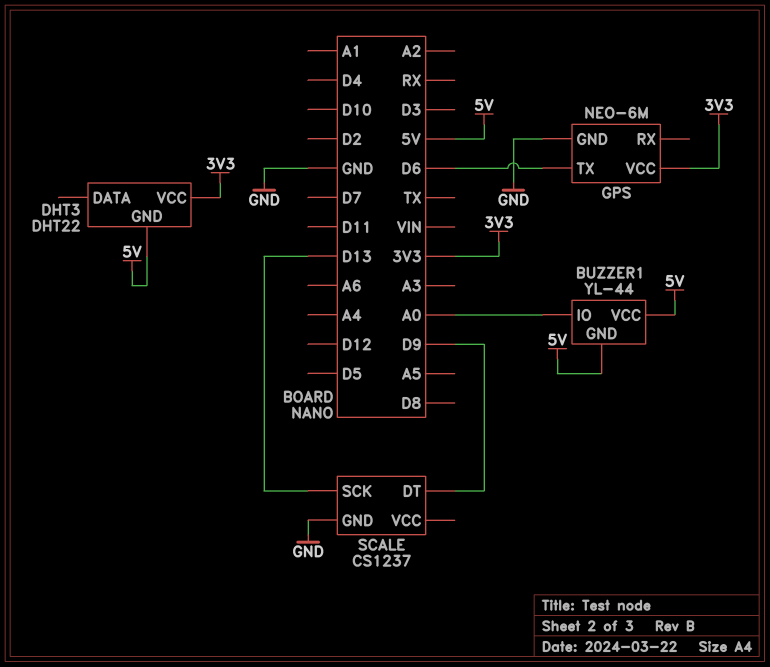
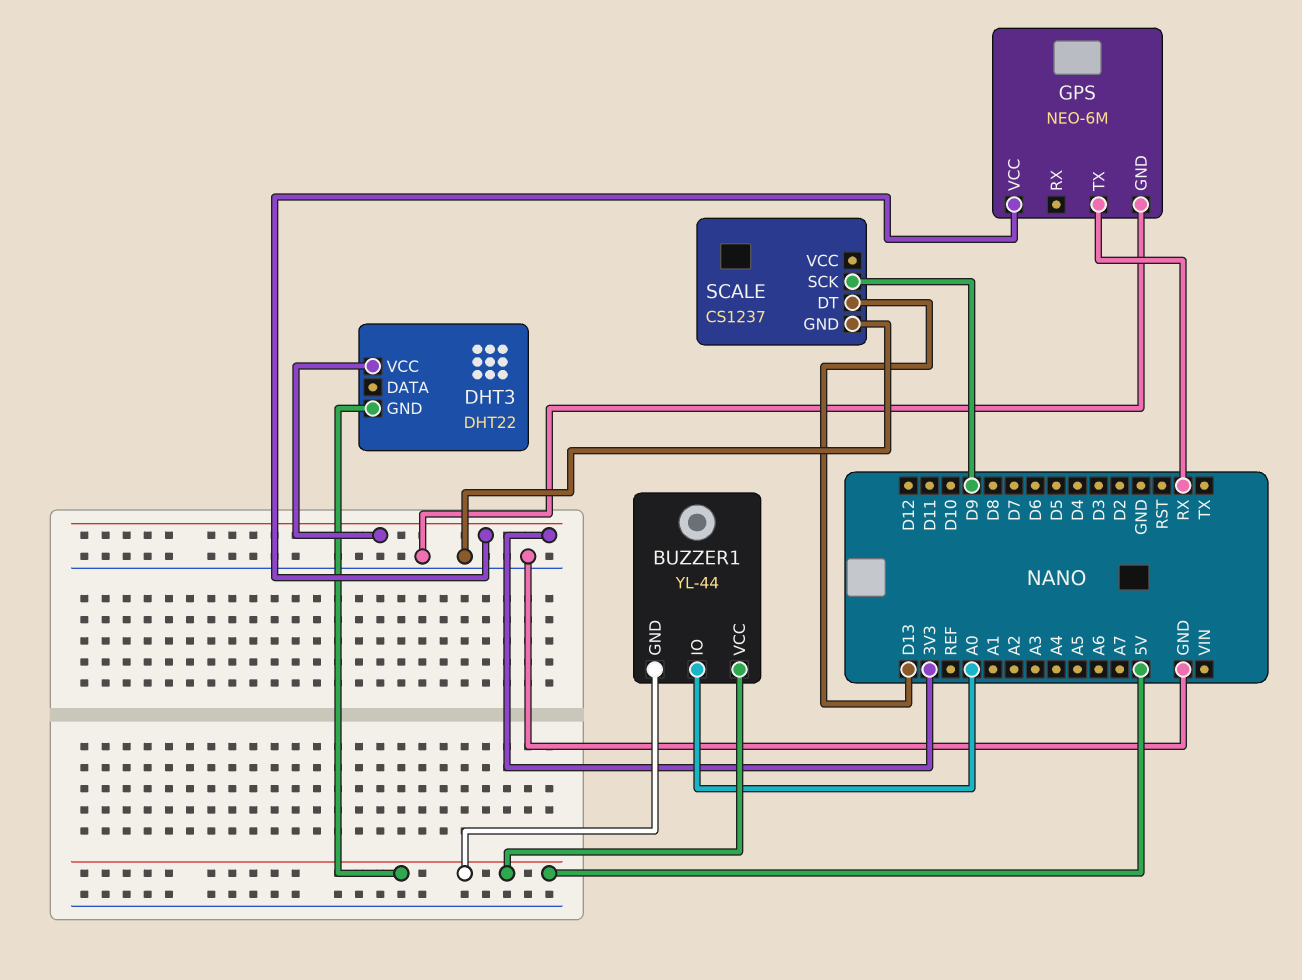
GPS pin TX: D6 -> RX
SCALE pin DT: D9 -> D13
SCALE pin SCK: D13 -> D9

